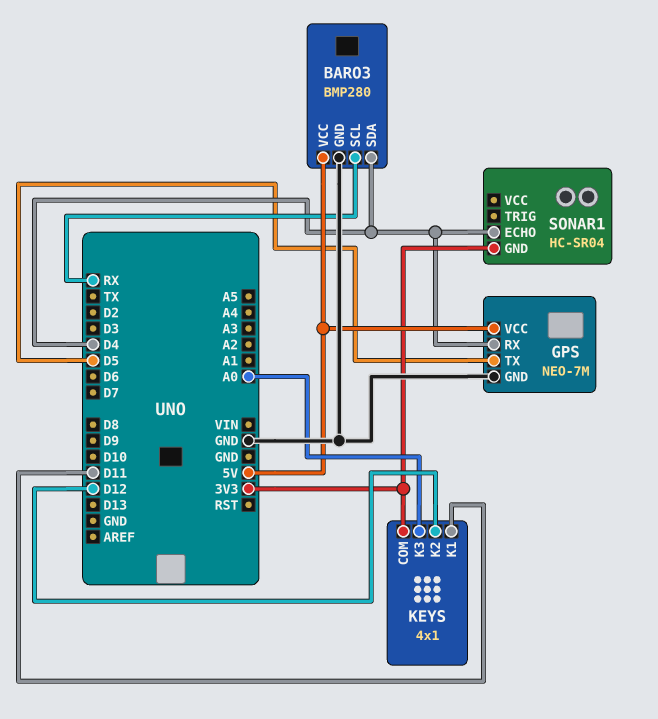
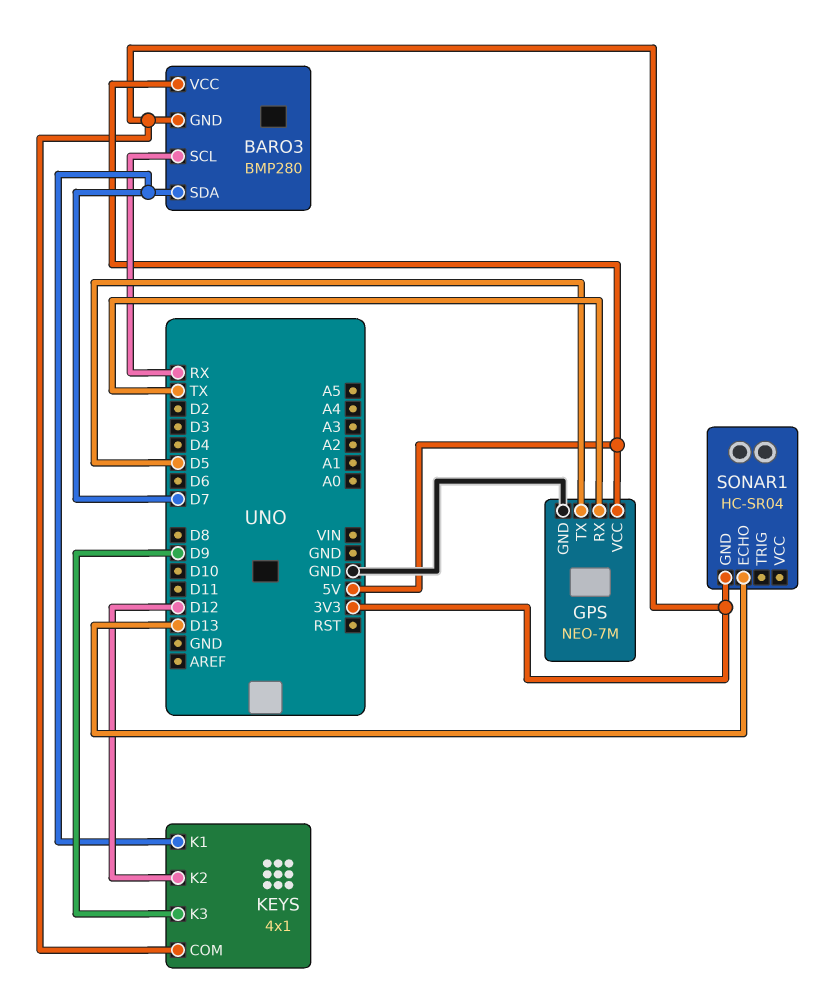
BARO3 pin GND: GND -> 3V3
BARO3 pin SDA: D4 -> D7
GPS pin RX: D4 -> TX
KEYS pin K1: D11 -> D7
KEYS pin K3: A0 -> D9
SONAR1 pin ECHO: D4 -> D13

